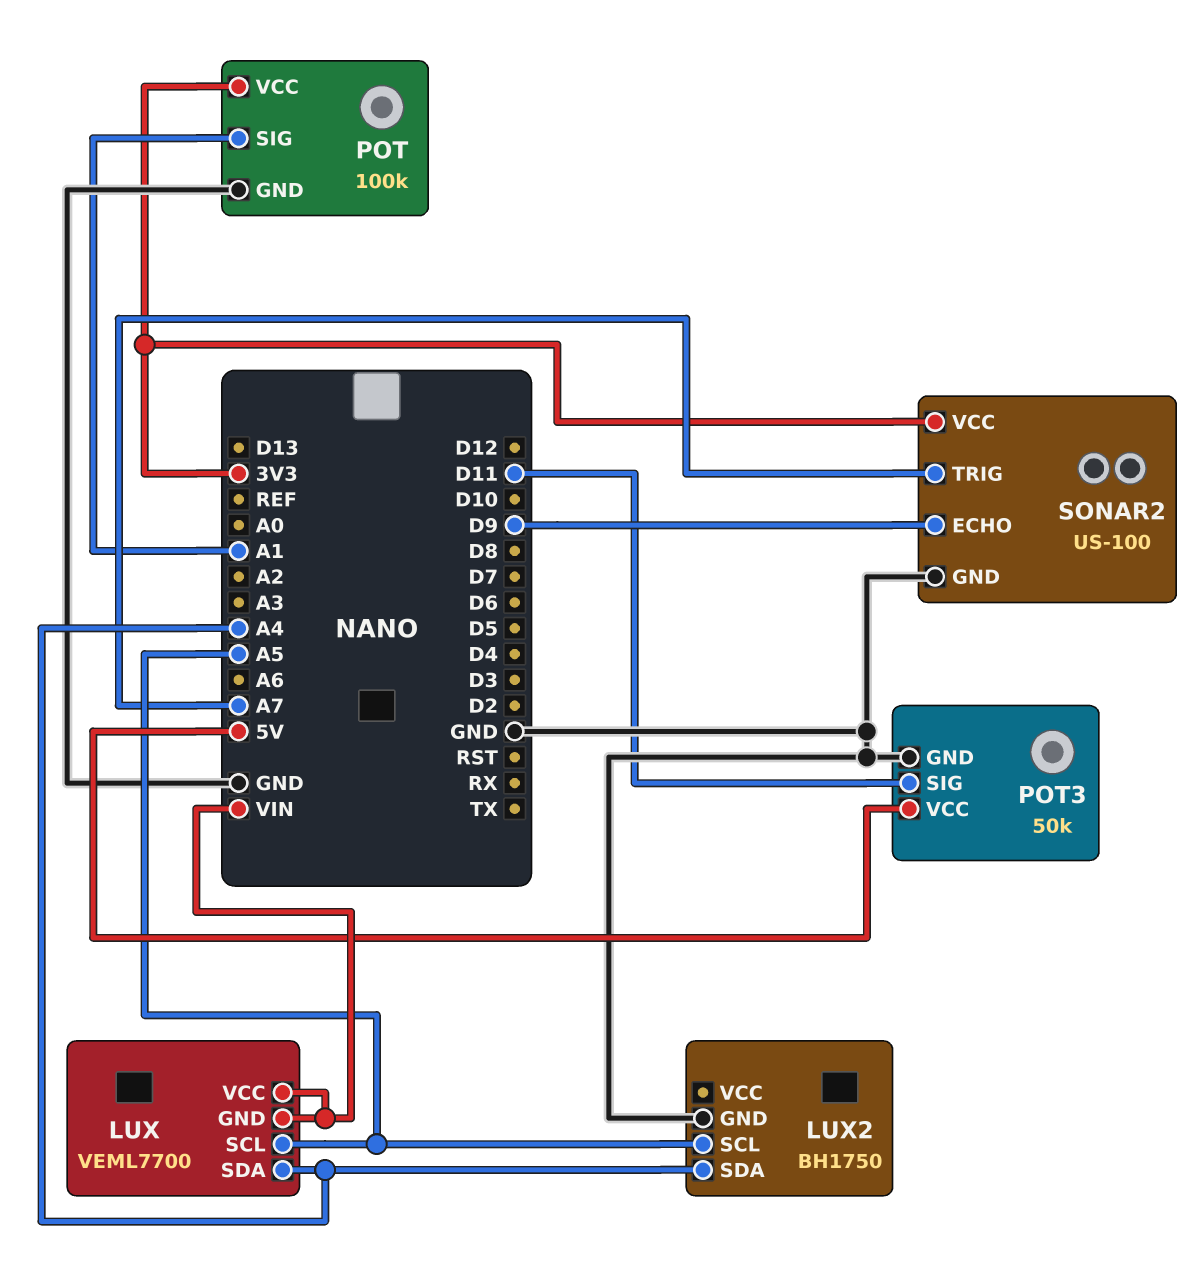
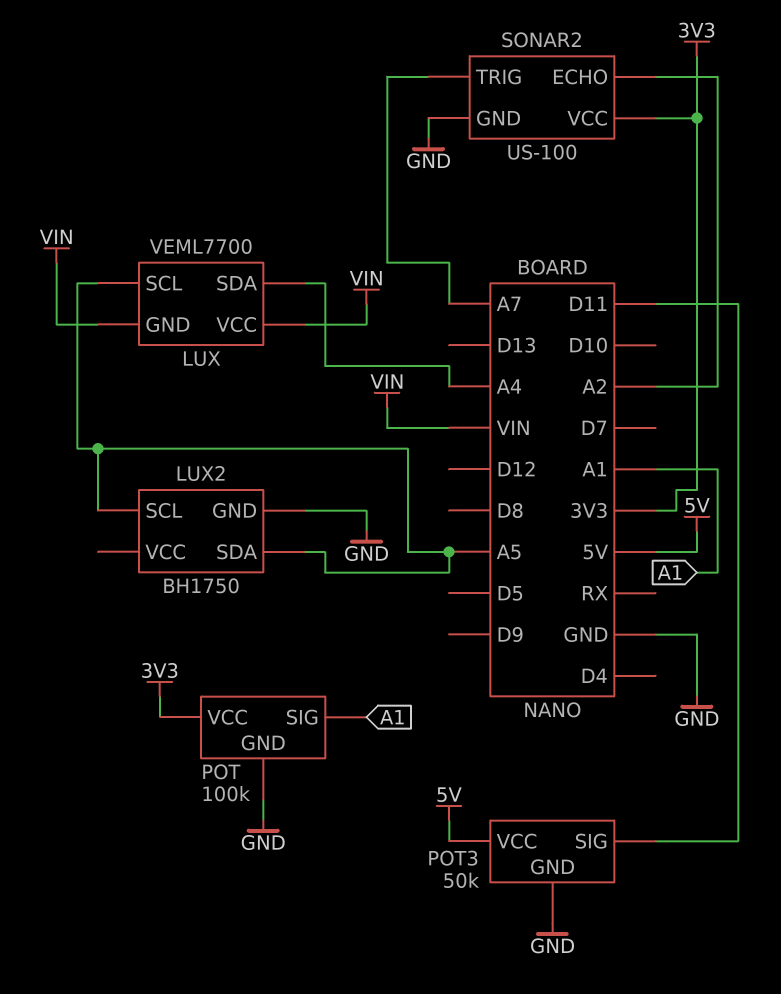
LUX2 pin SDA: A4 -> A5
SONAR2 pin ECHO: D9 -> A2

